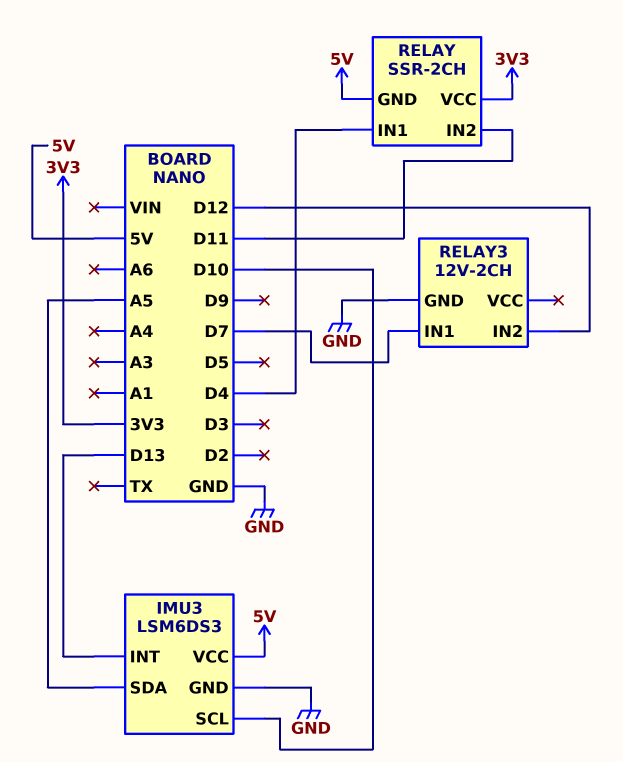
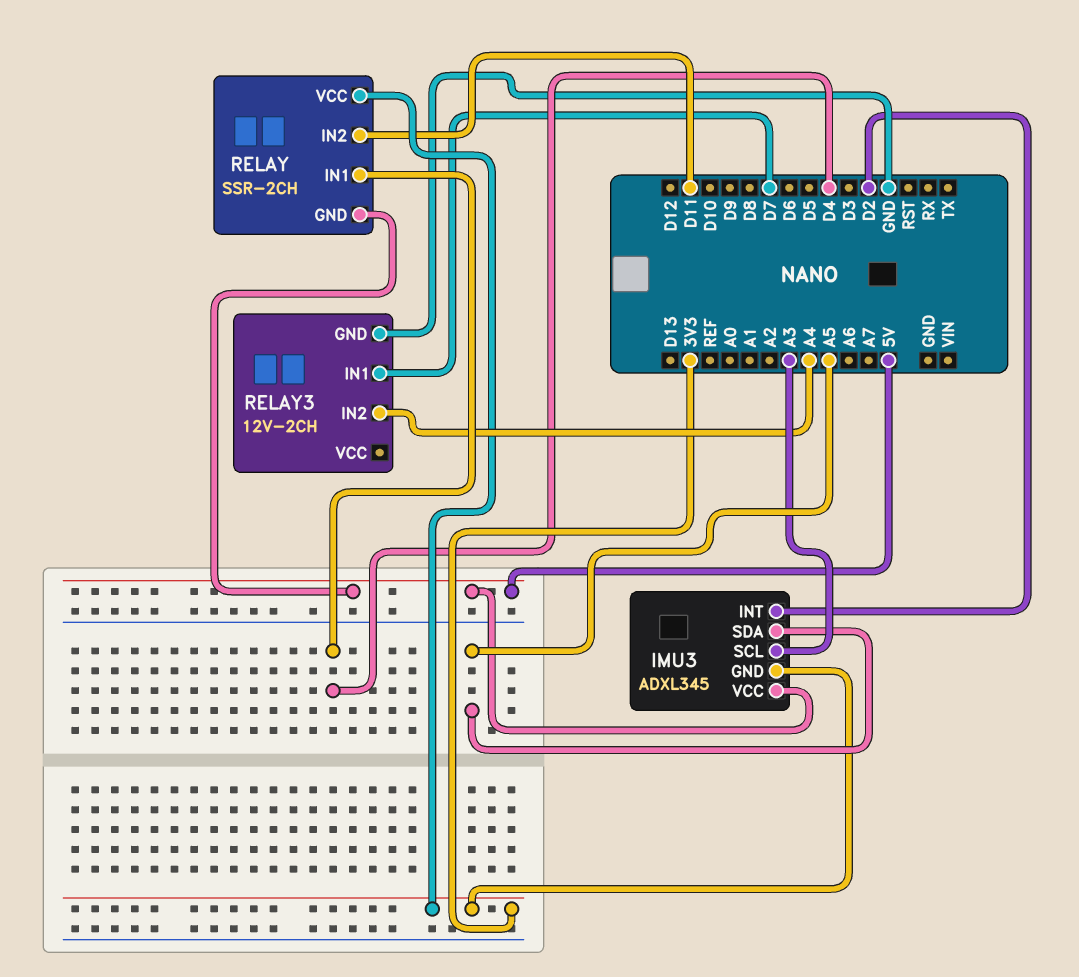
IMU3: LSM6DS3 -> ADXL345
IMU3 pin GND: GND -> 3V3
IMU3 pin INT: D13 -> D2
IMU3 pin SCL: D10 -> A3
RELAY3 pin IN2: D12 -> A4

